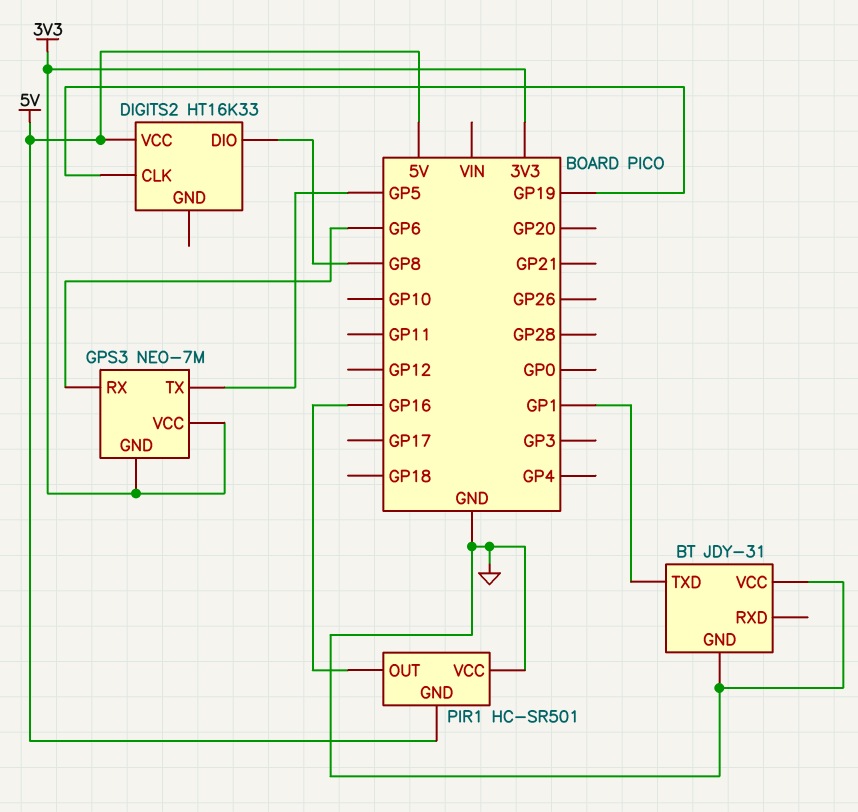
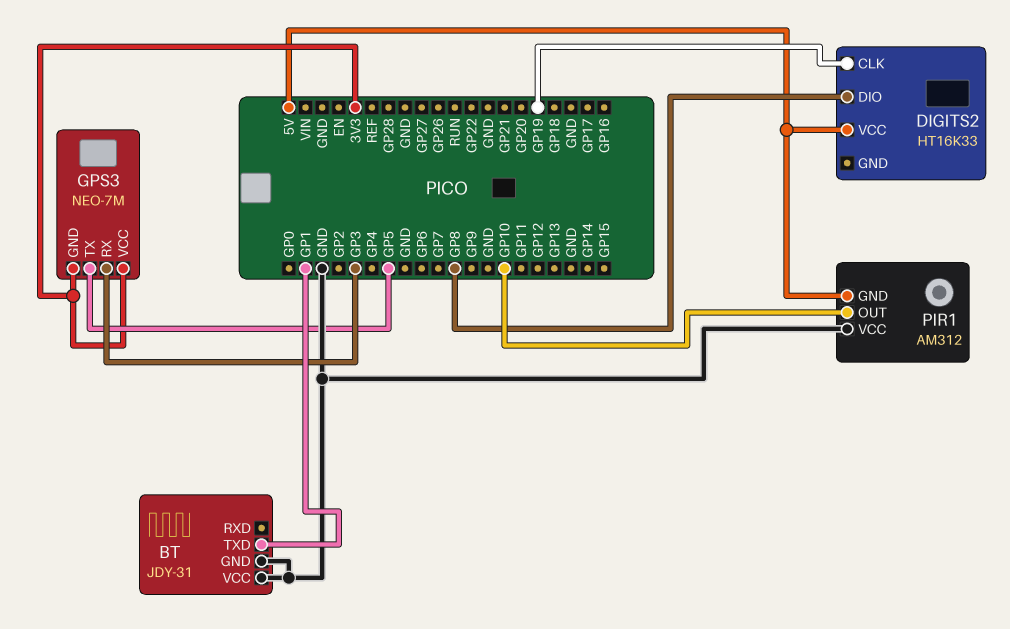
GPS3 pin RX: GP6 -> GP3
PIR1: HC-SR501 -> AM312
PIR1 pin OUT: GP16 -> GP10

